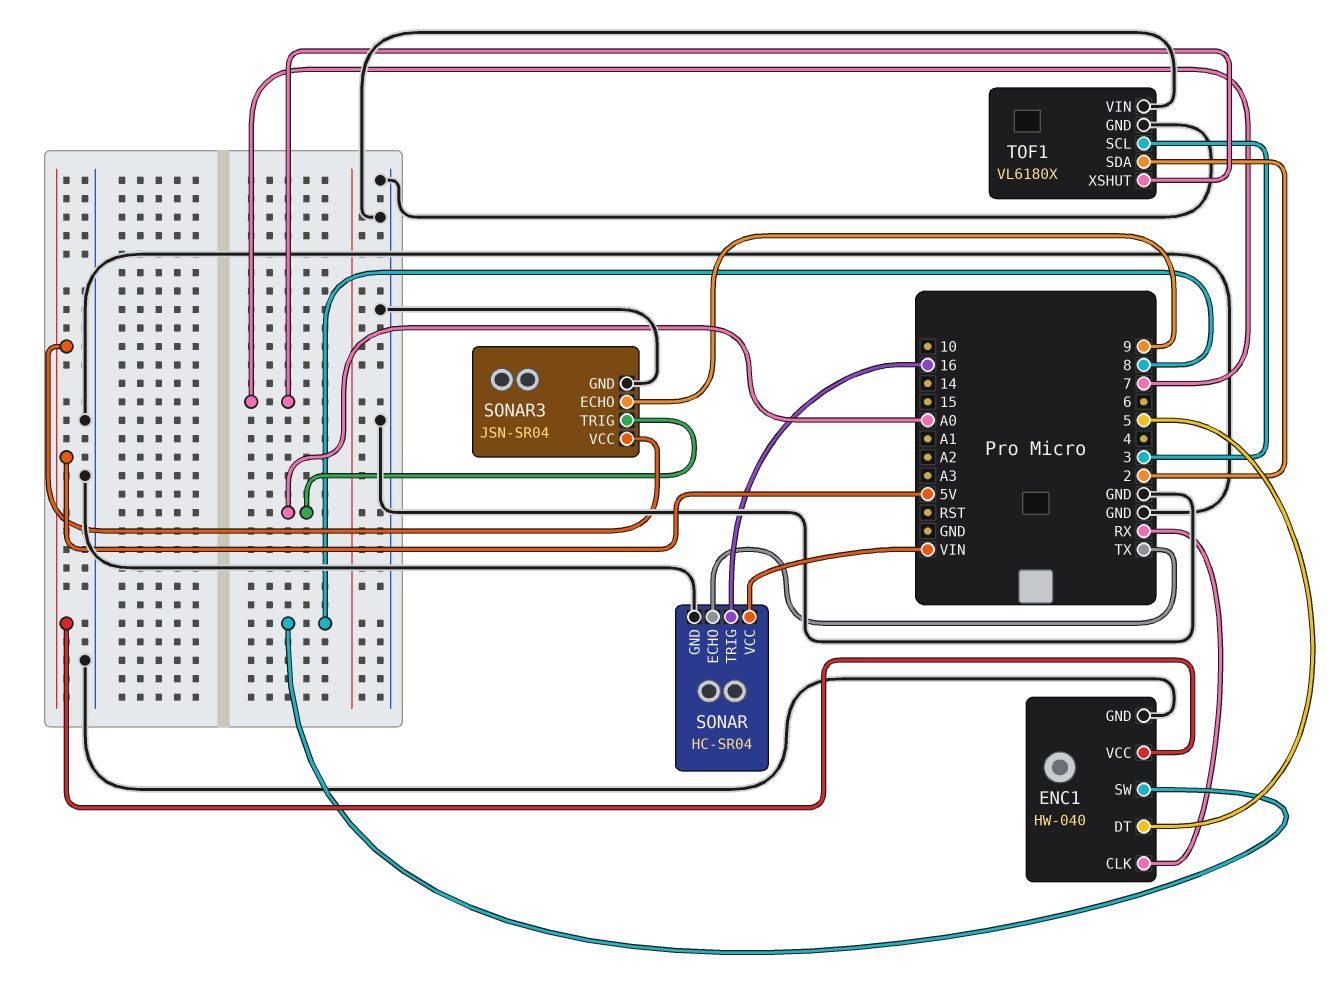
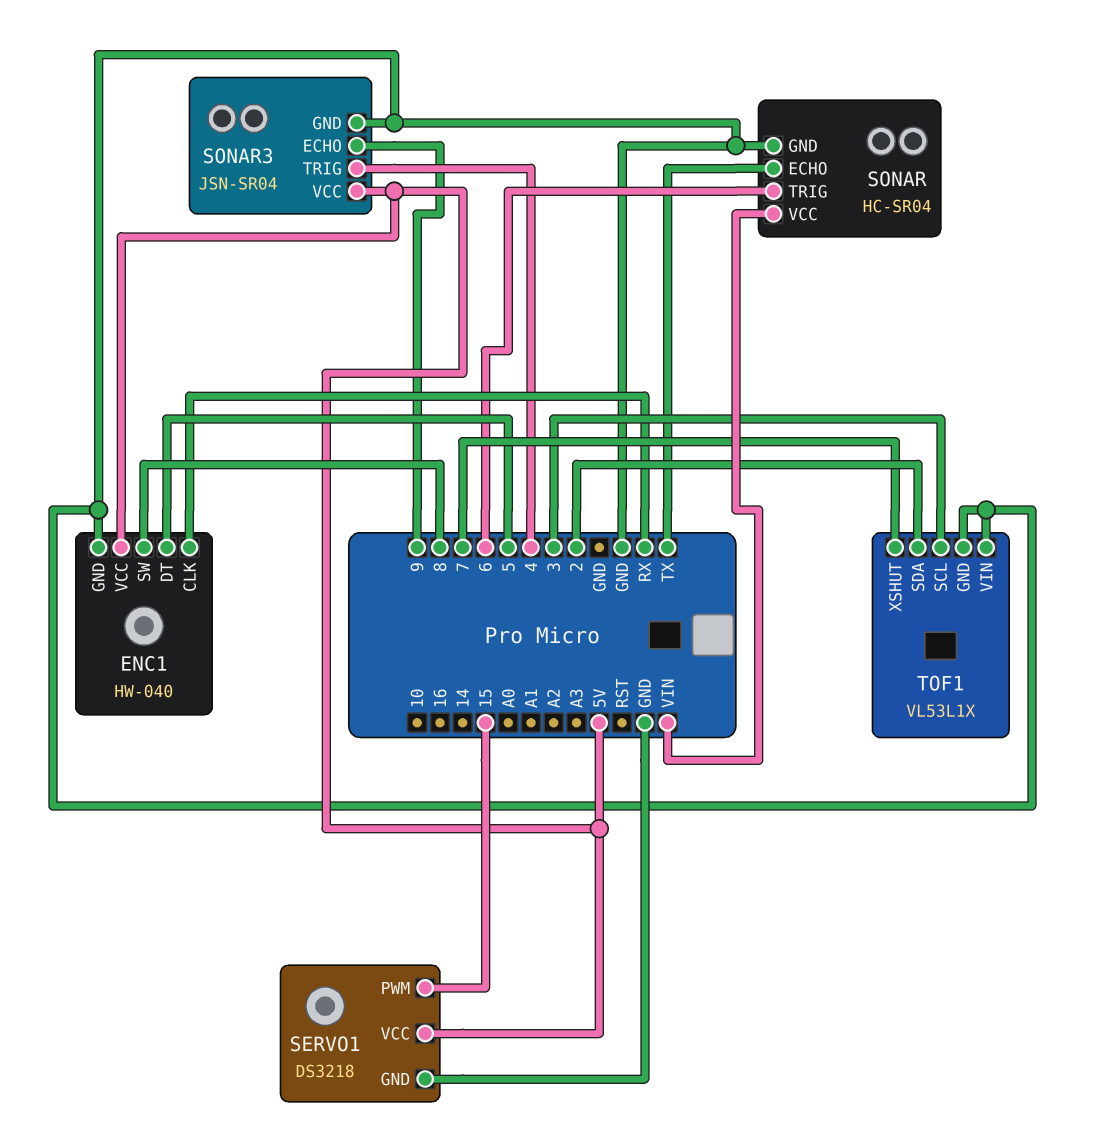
SERVO1: none -> DS3218
SERVO1 pin GND: none -> GND
SERVO1 pin PWM: none -> 15
SERVO1 pin VCC: none -> 5V
SONAR pin TRIG: 16 -> 6
SONAR3 pin TRIG: A0 -> 4
TOF1: VL6180X -> VL53L1X

